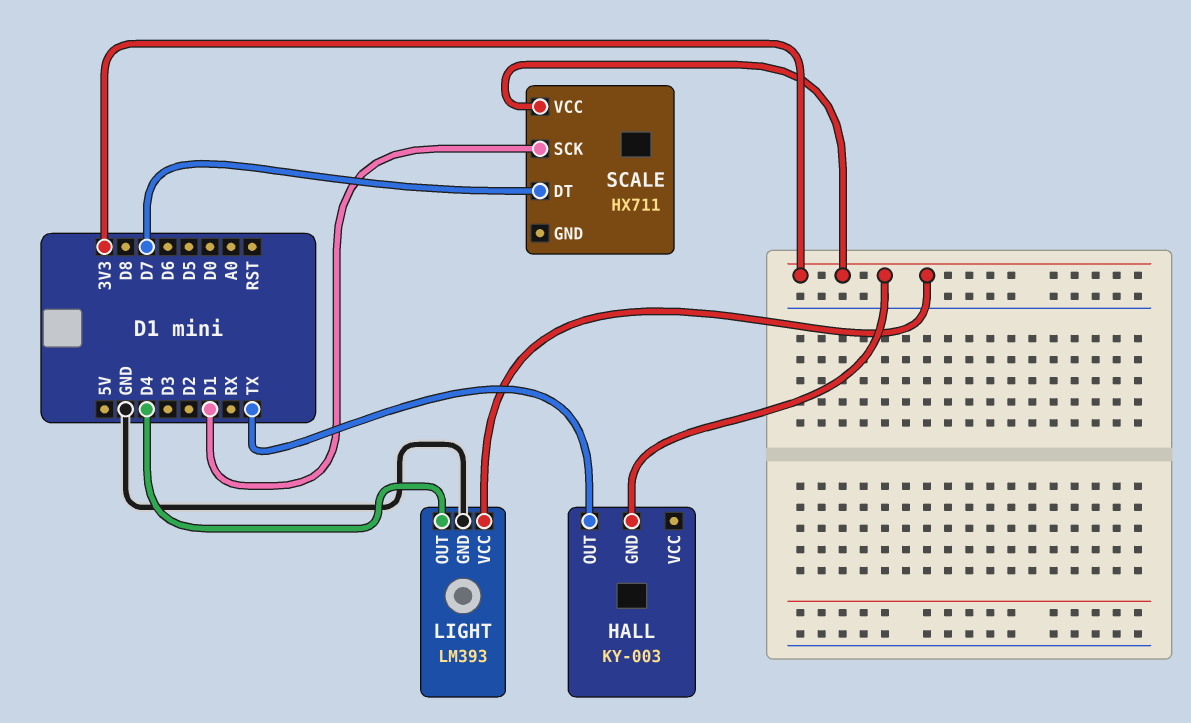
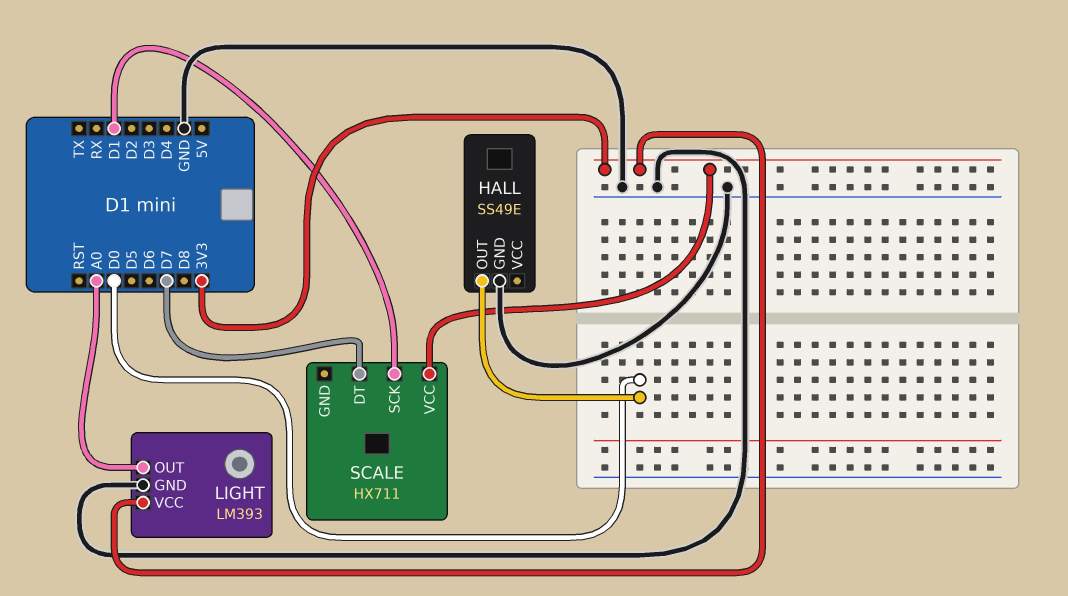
HALL: KY-003 -> SS49E
HALL pin GND: 3V3 -> GND
HALL pin OUT: TX -> D0
LIGHT pin OUT: D4 -> A0

